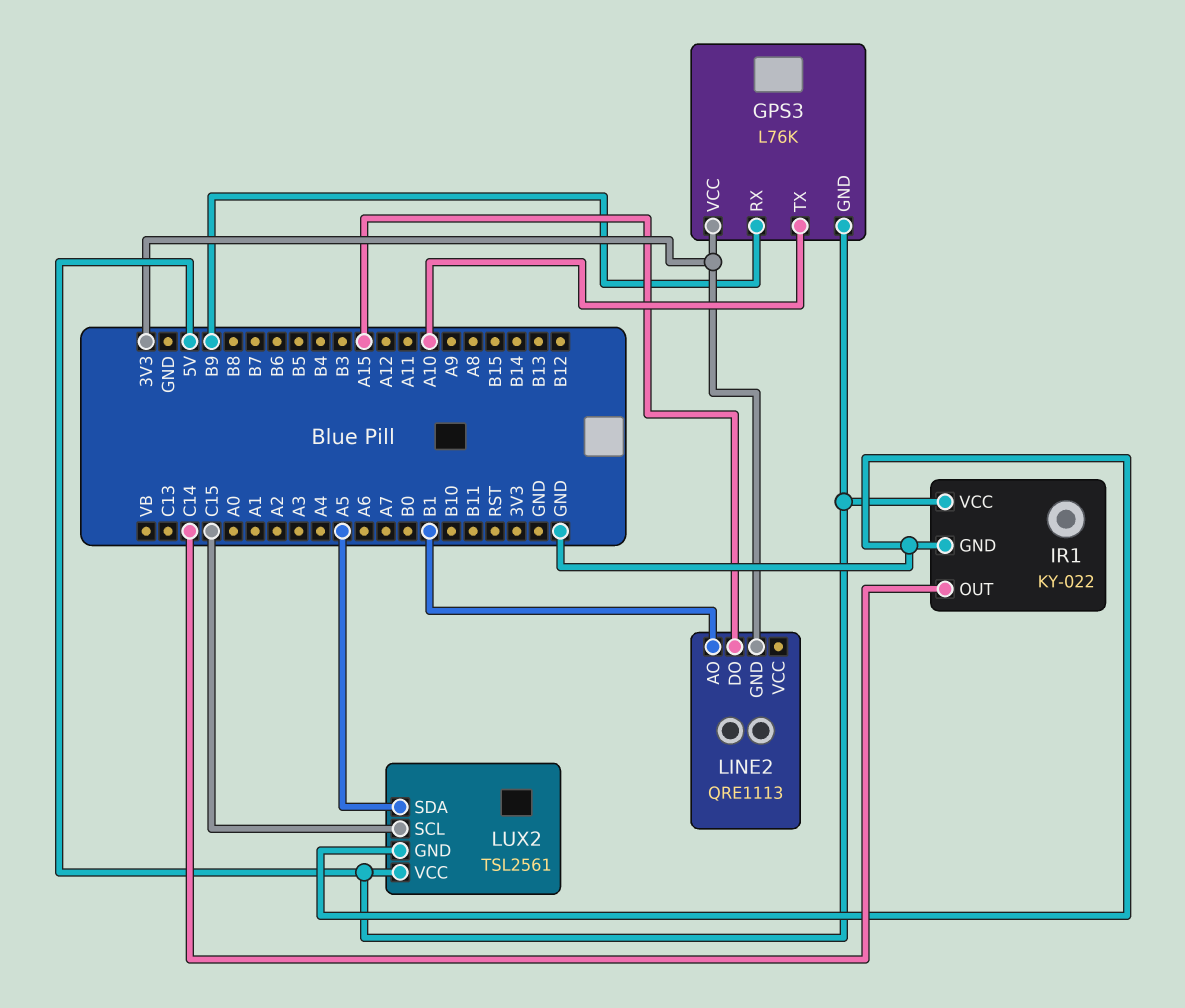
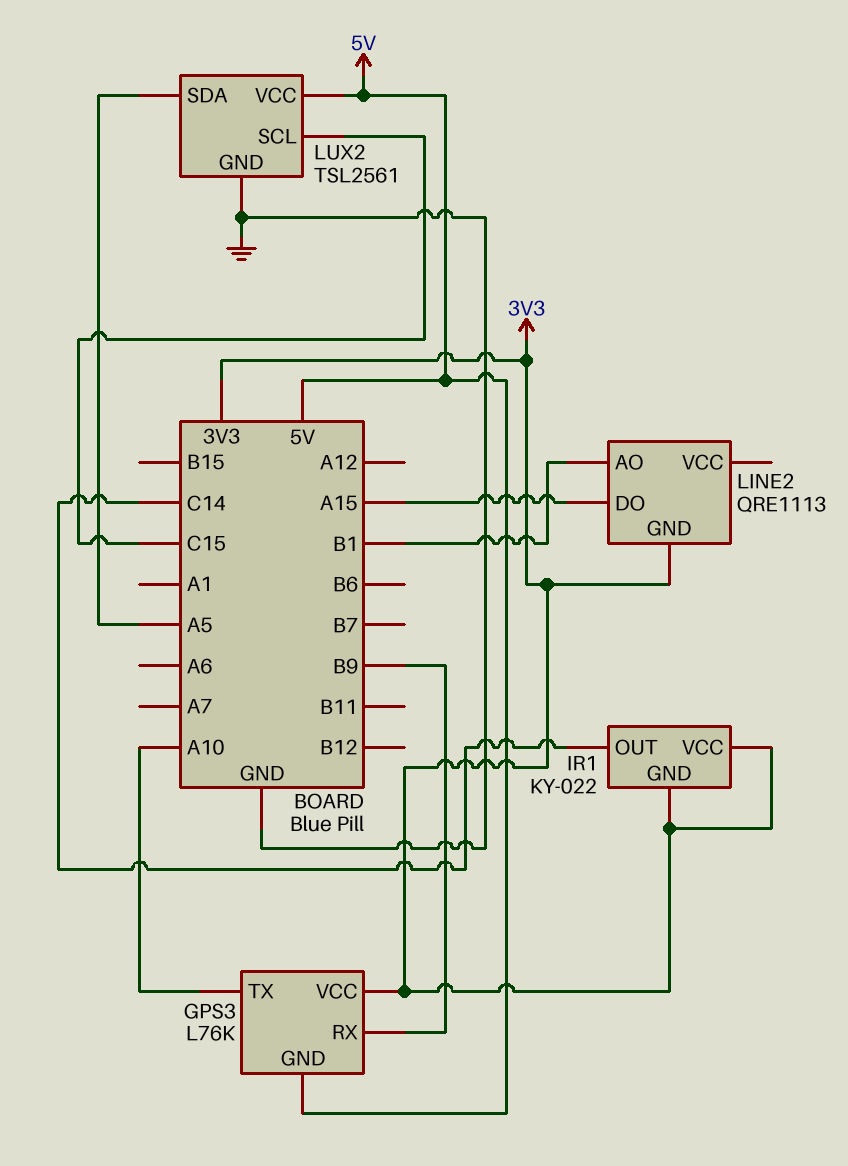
IR1 pin GND: GND -> 3V3
IR1 pin VCC: 5V -> 3V3

